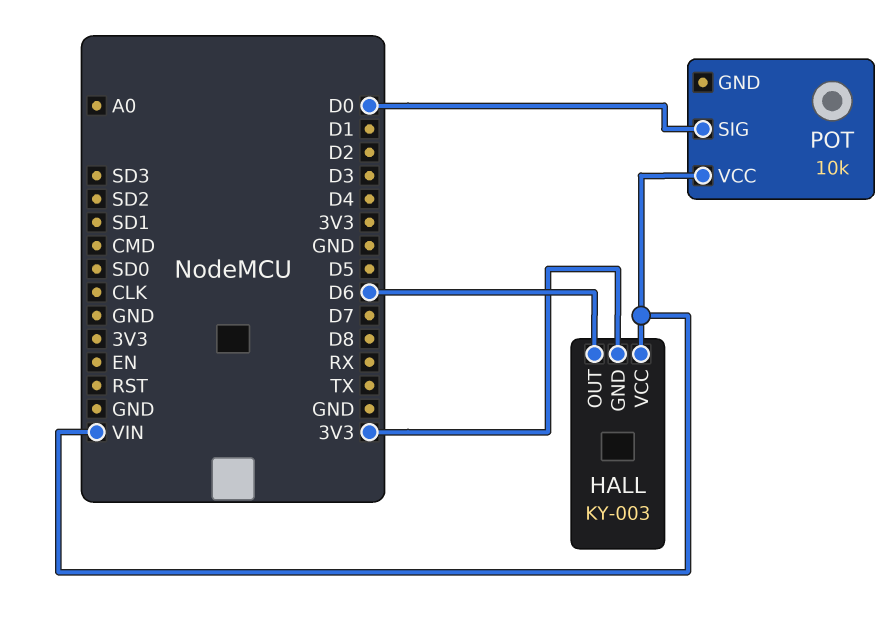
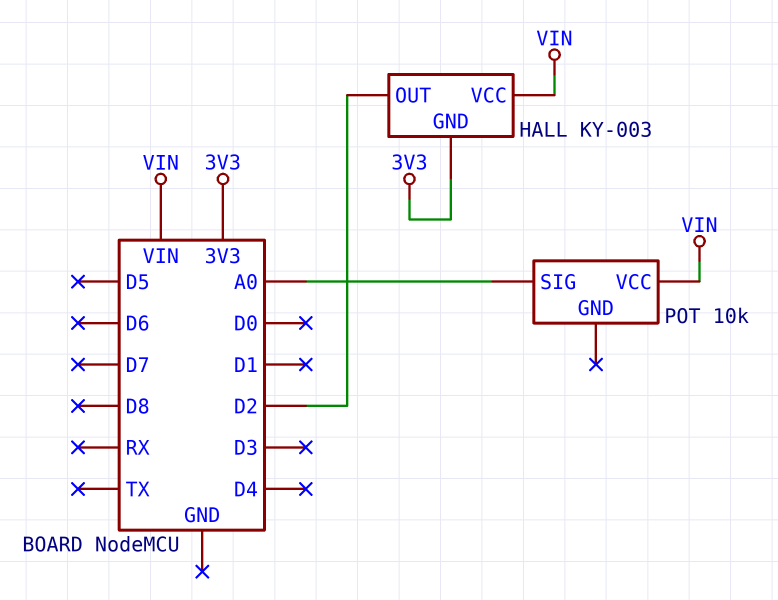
HALL pin OUT: D6 -> D2
POT pin SIG: D0 -> A0

